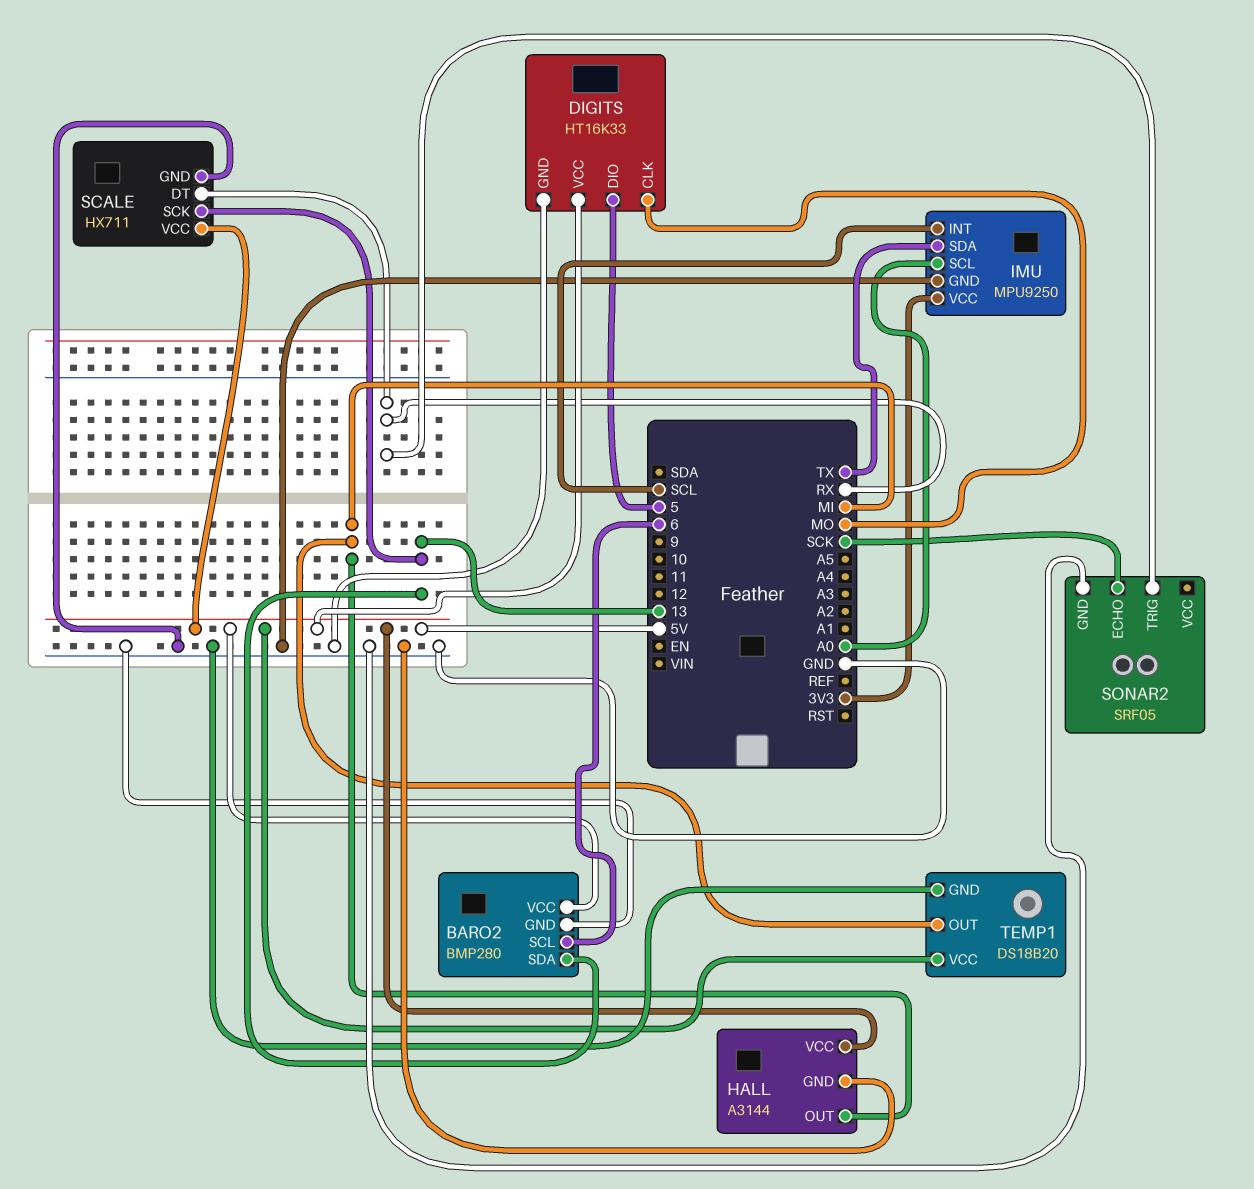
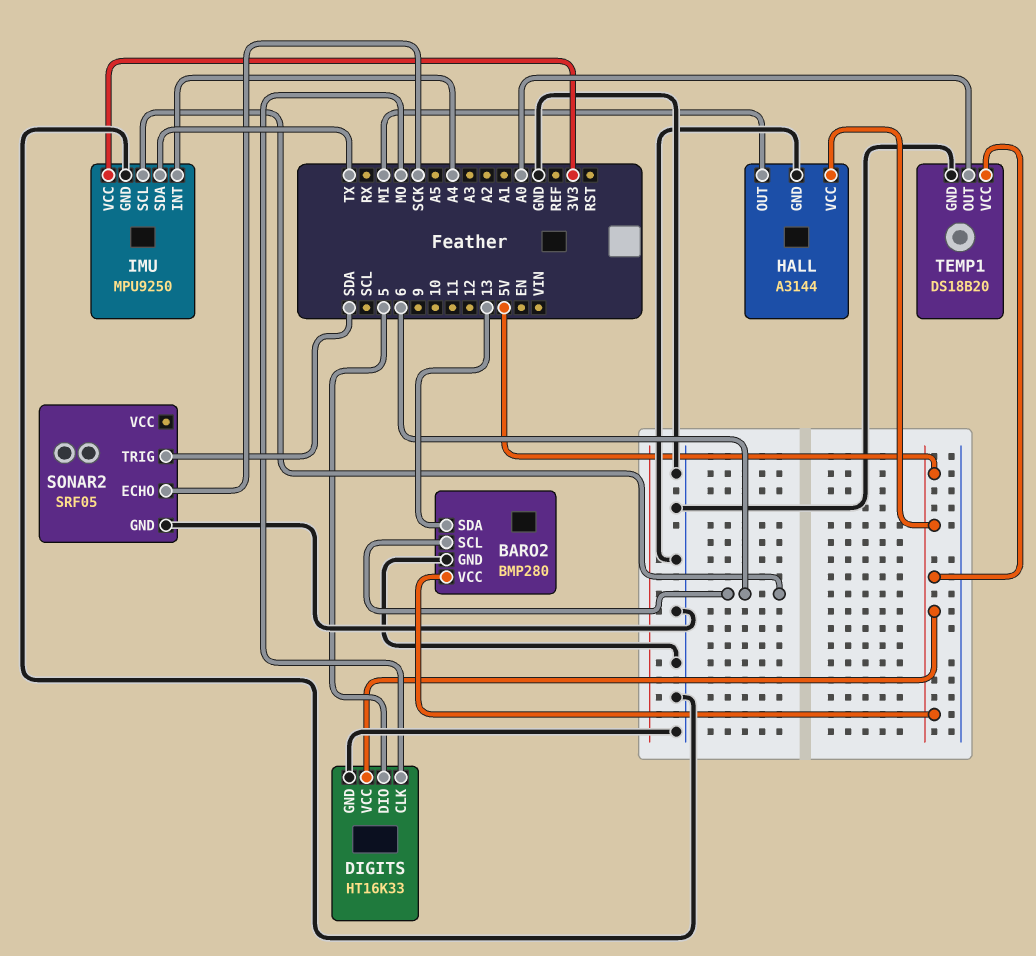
IMU pin INT: SCL -> A4
IMU pin SCL: A0 -> 6
SCALE: HX711 -> none
SCALE pin DT: RX -> none
SCALE pin GND: GND -> none
SCALE pin SCK: 13 -> none
SCALE pin VCC: 5V -> none
SONAR2 pin TRIG: RX -> SDA
TEMP1 pin OUT: MI -> A0

